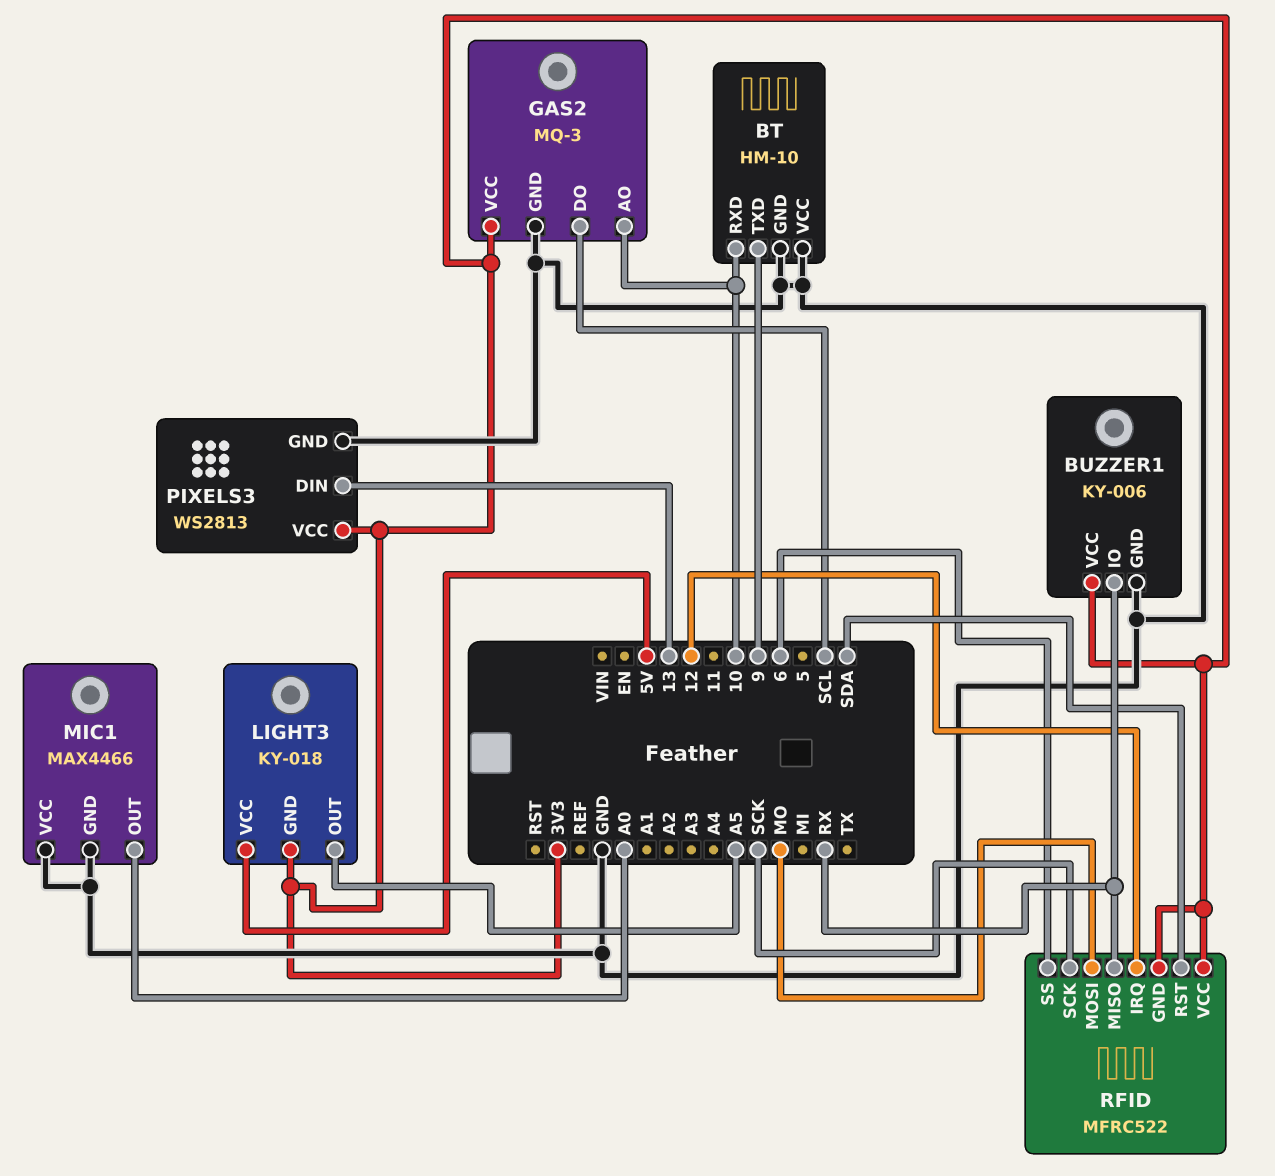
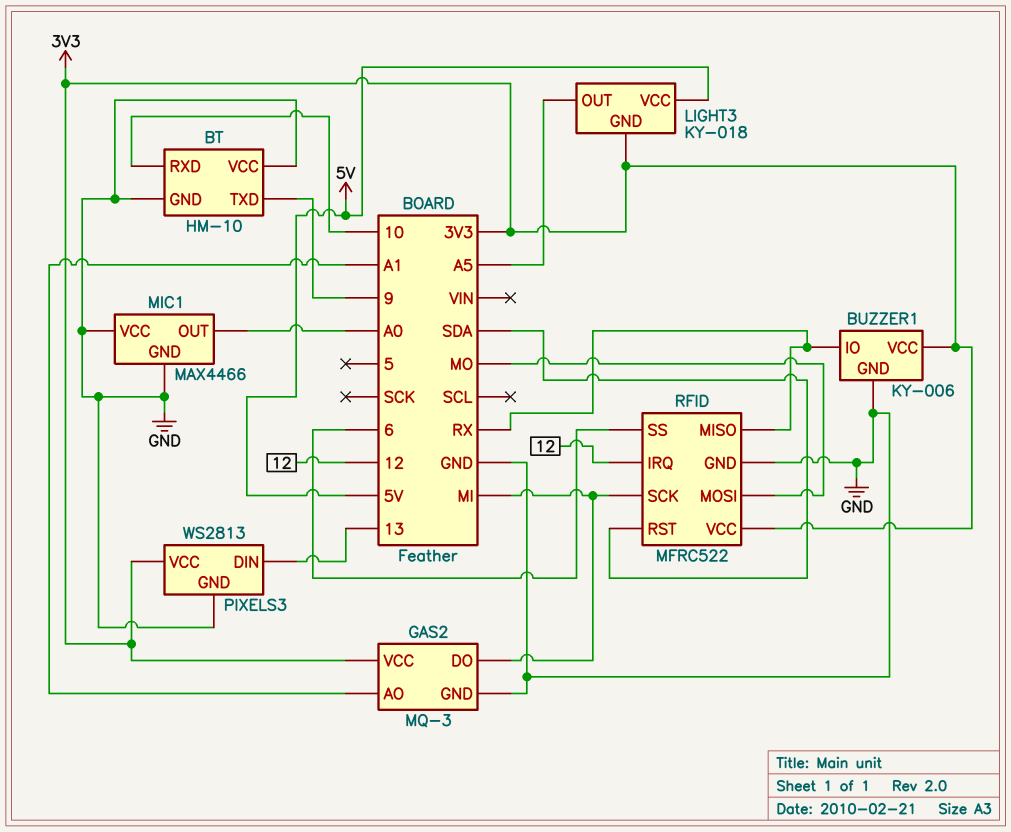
GAS2 pin AO: 10 -> A1
GAS2 pin DO: SCL -> MI
RFID pin GND: 3V3 -> GND
RFID pin SCK: SCK -> MI

